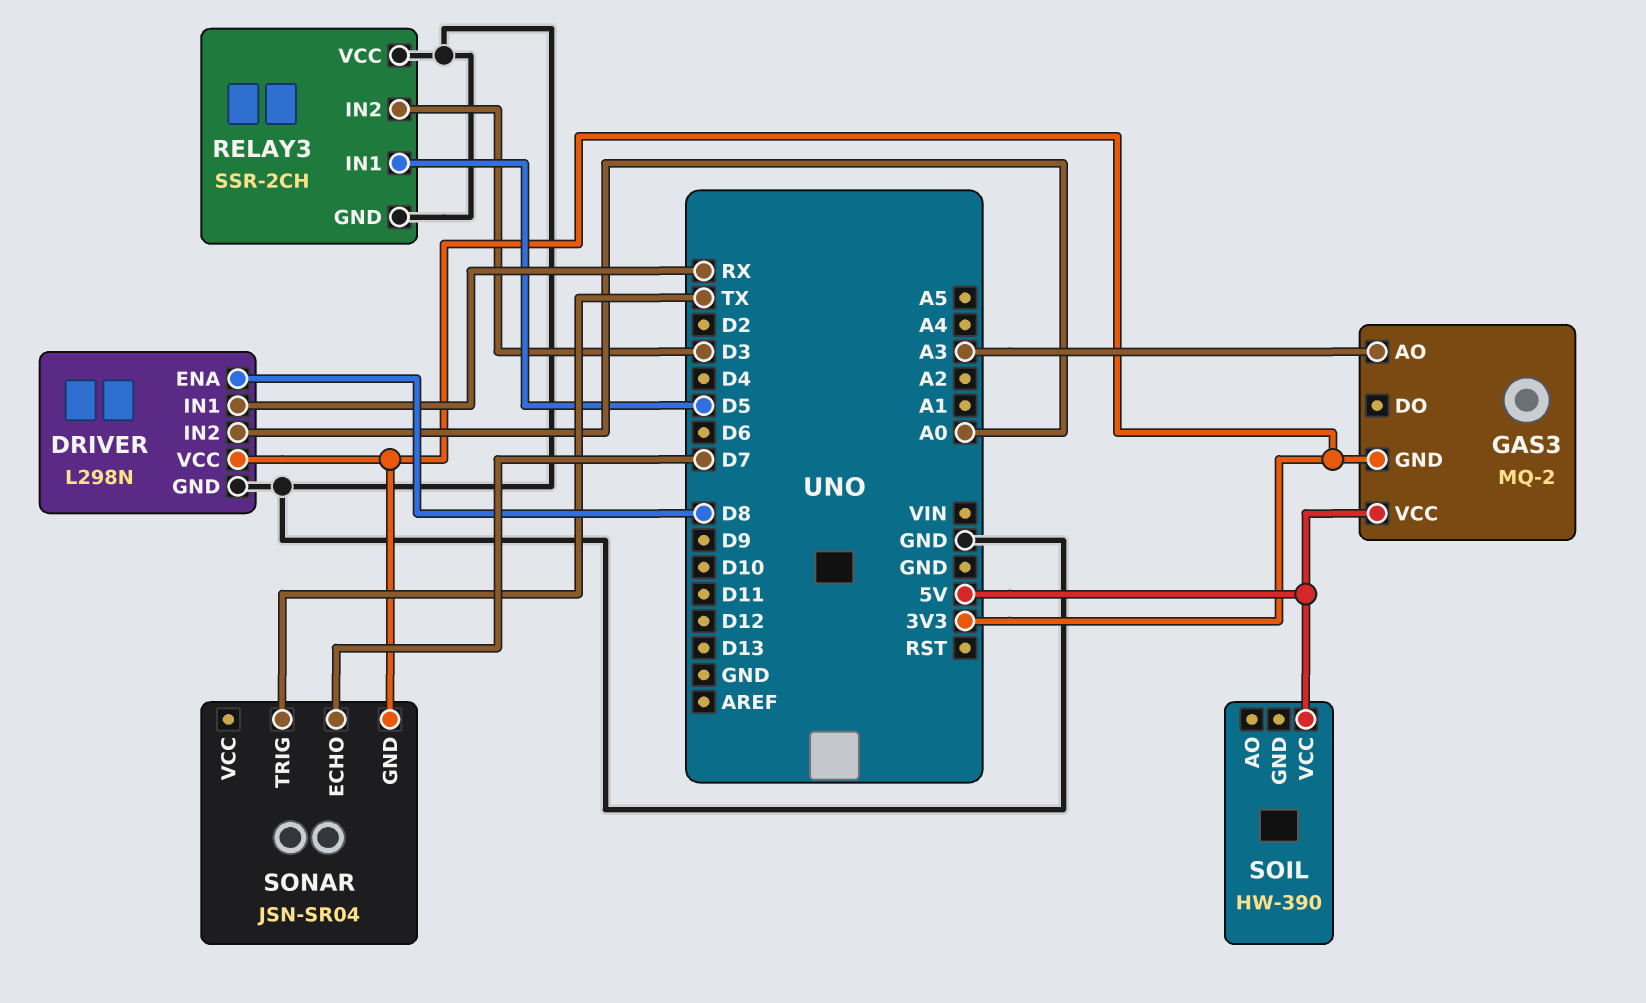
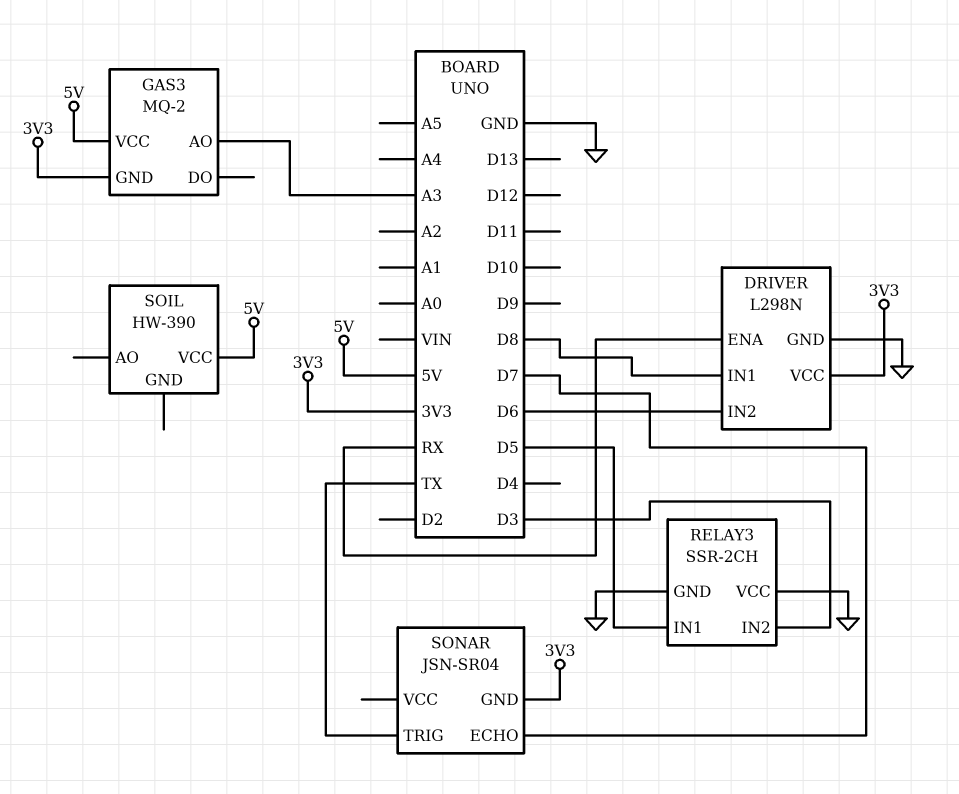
DRIVER pin ENA: D8 -> RX
DRIVER pin IN1: RX -> D8
DRIVER pin IN2: A0 -> D6

